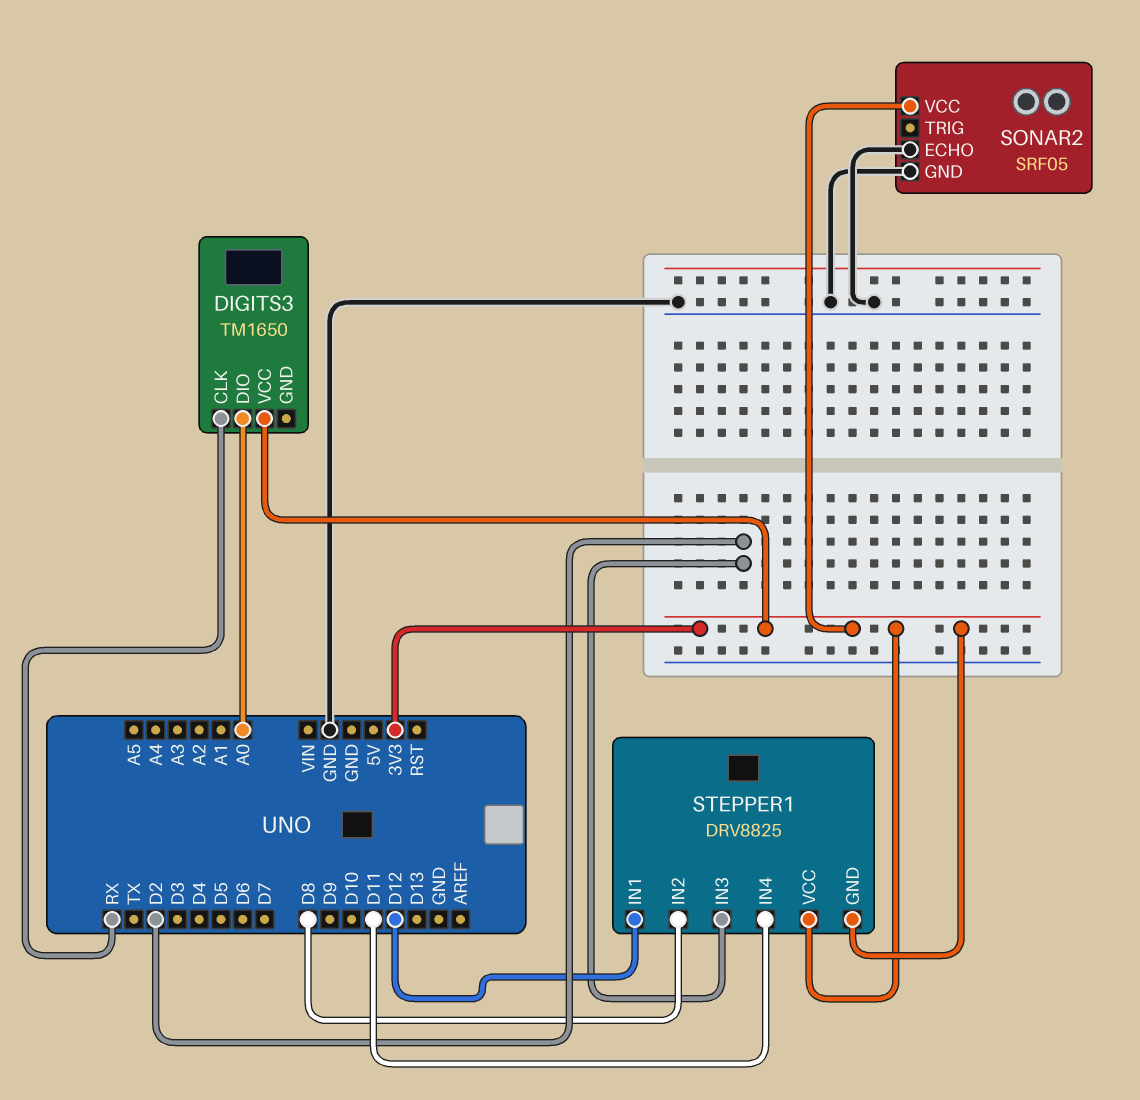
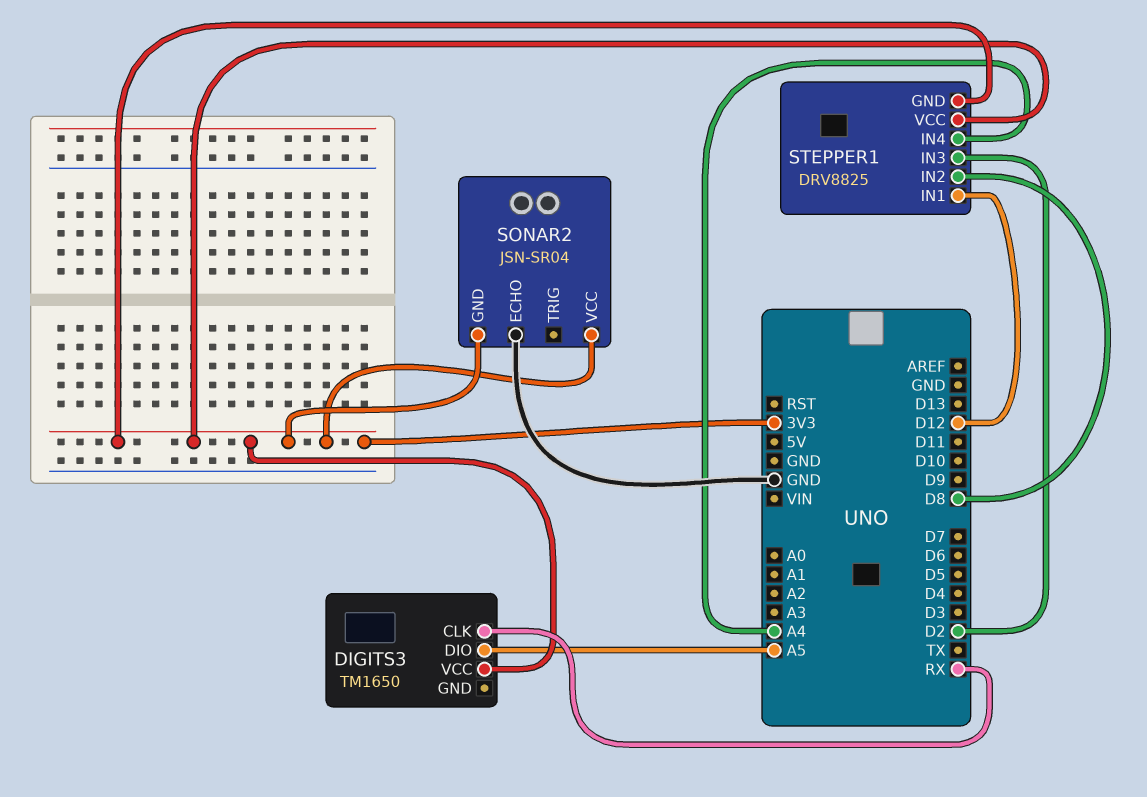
DIGITS3 pin DIO: A0 -> A5
SONAR2: SRF05 -> JSN-SR04
SONAR2 pin GND: GND -> 3V3
STEPPER1 pin IN4: D11 -> A4

